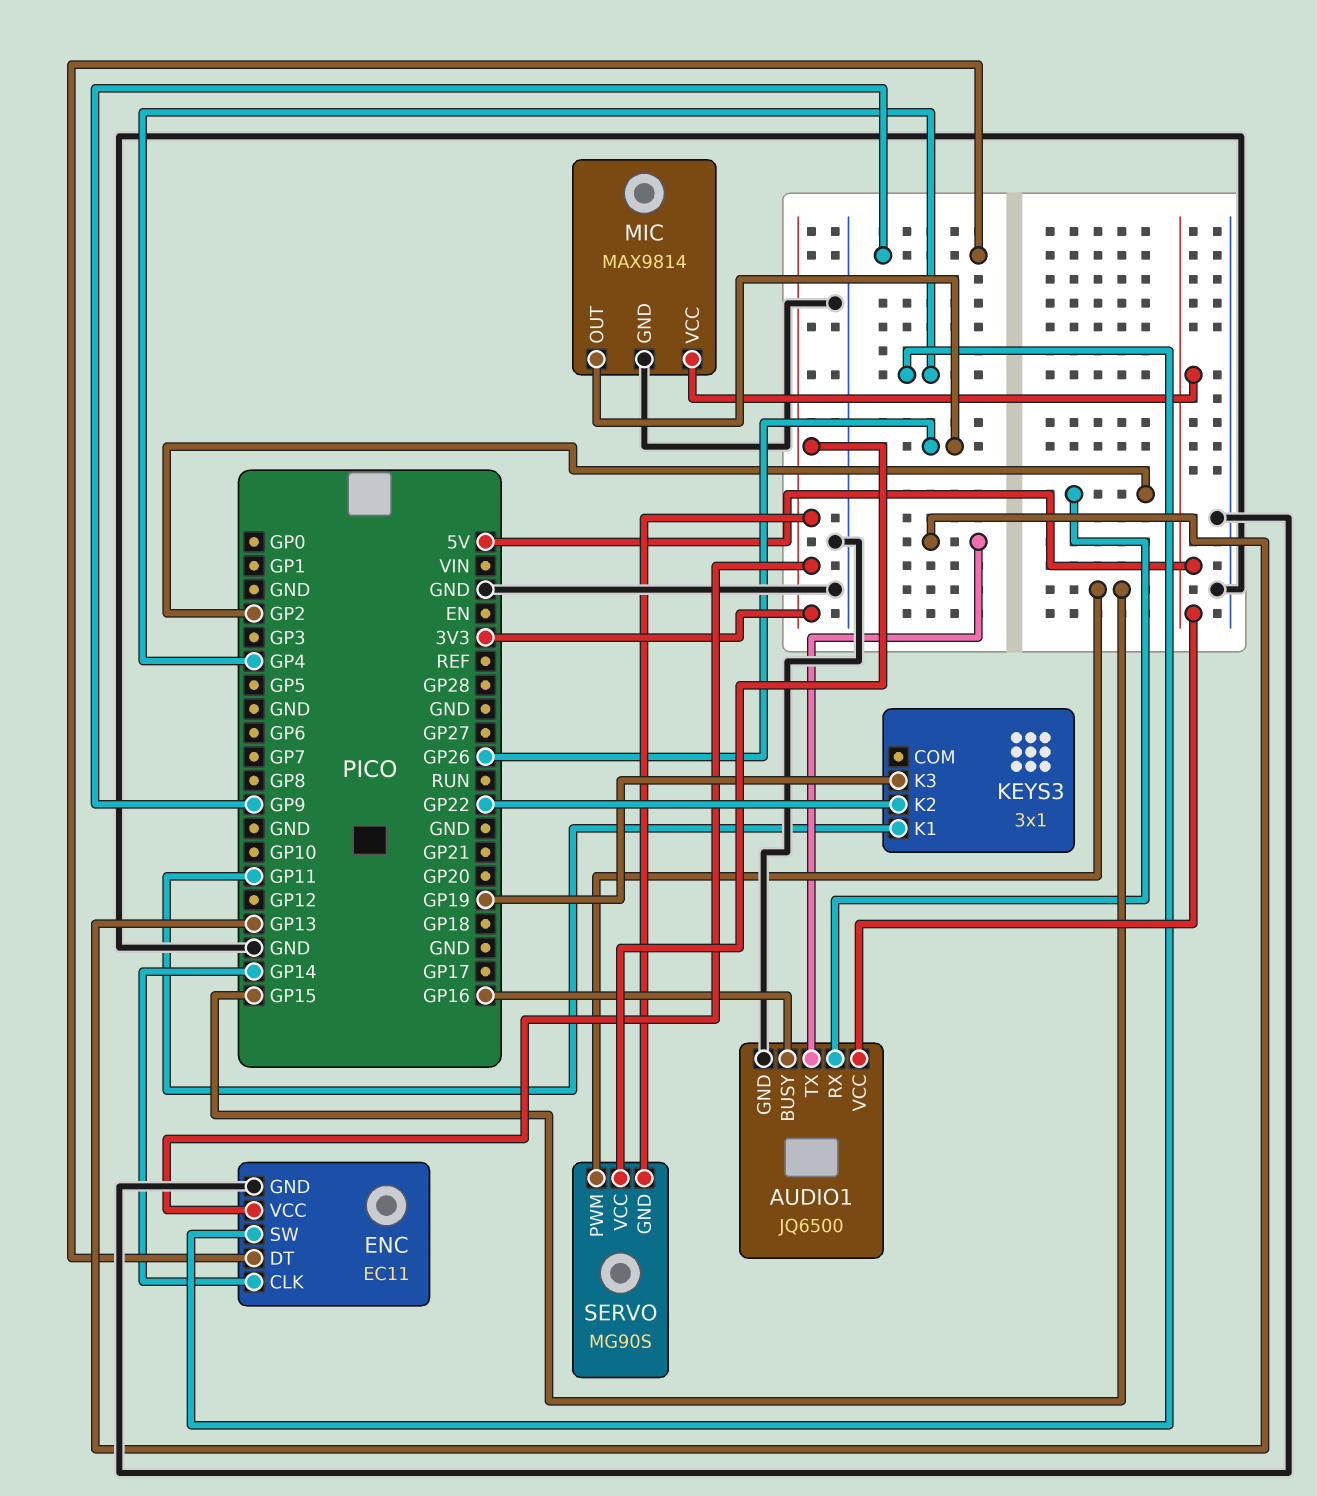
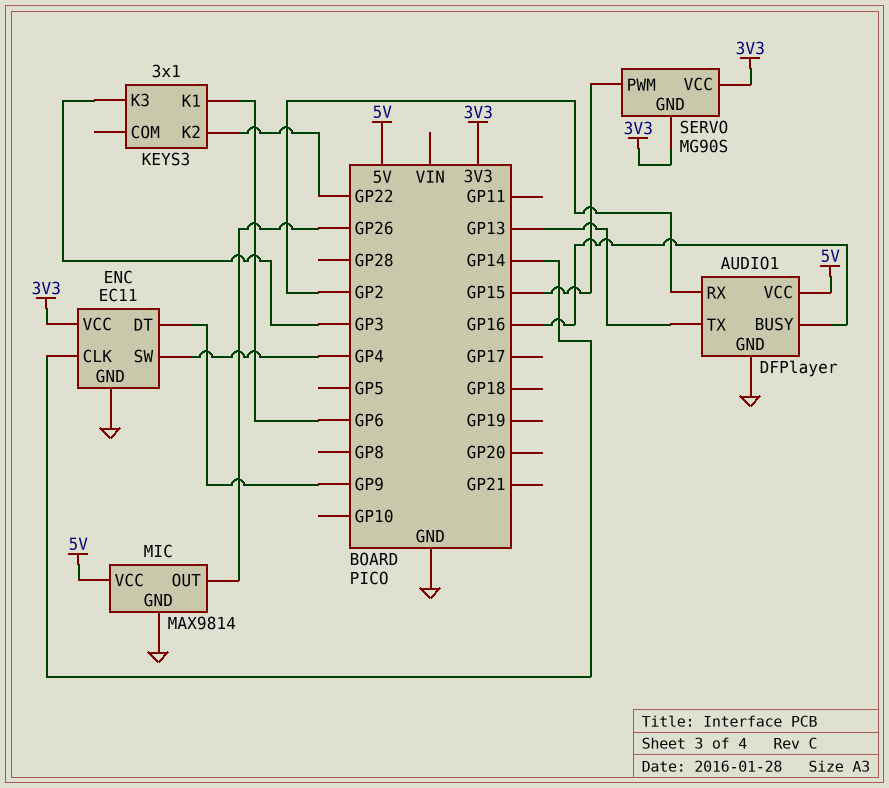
AUDIO1: JQ6500 -> DFPlayer
KEYS3 pin K1: GP11 -> GP6
KEYS3 pin K3: GP19 -> GP3

